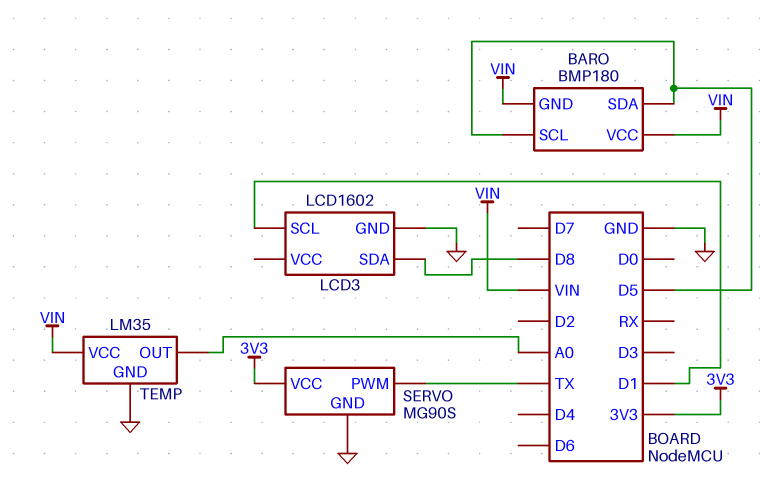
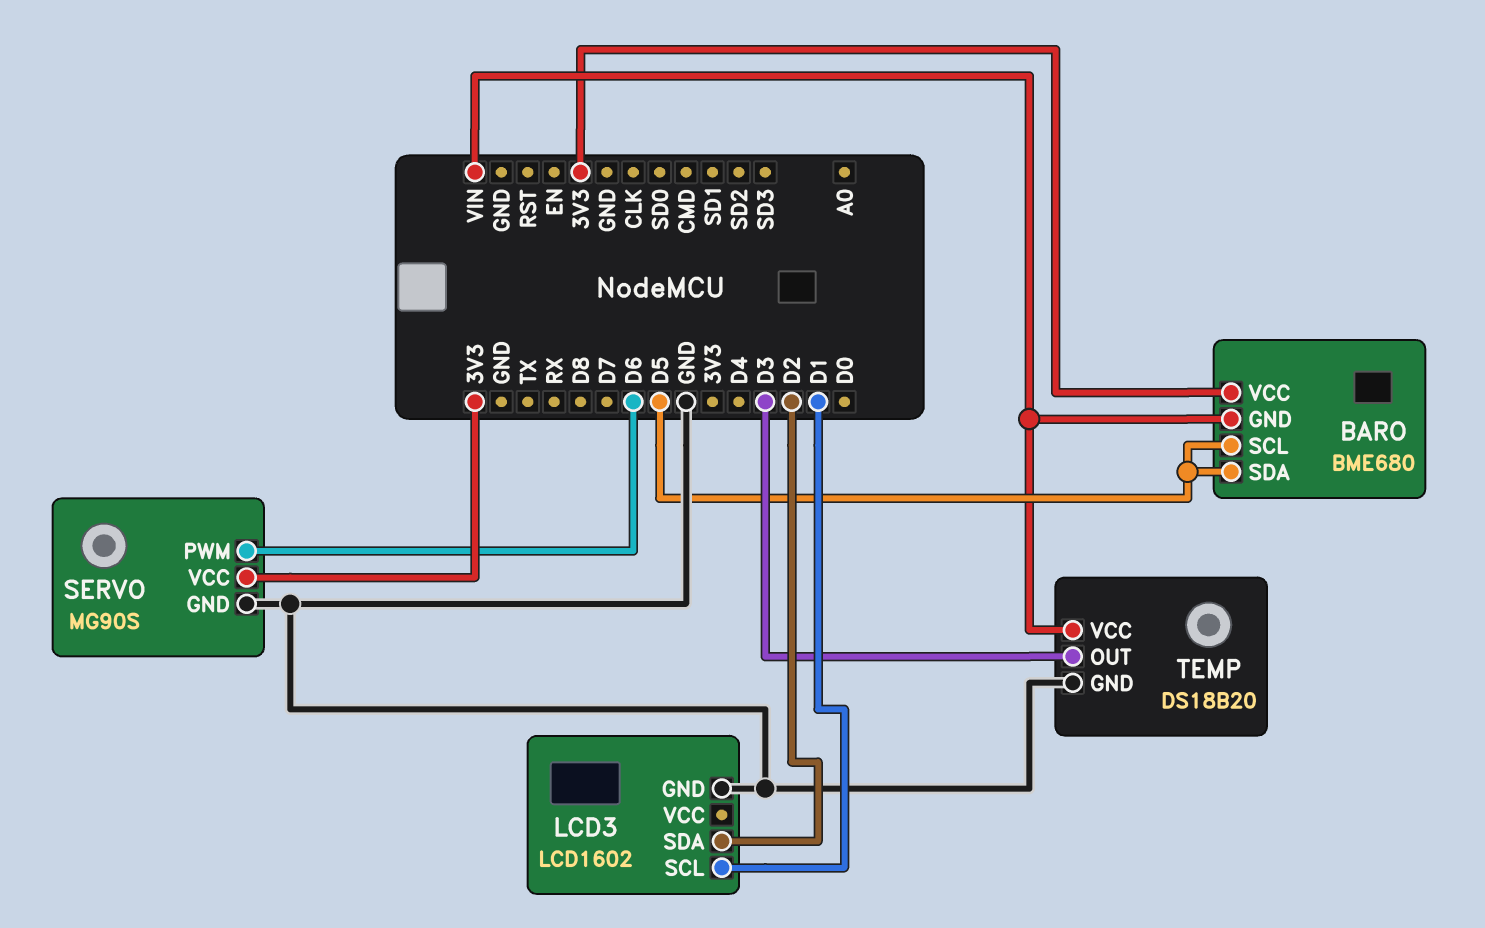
BARO: BMP180 -> BME680
BARO pin VCC: VIN -> 3V3
LCD3 pin SDA: D8 -> D2
SERVO pin PWM: TX -> D6
TEMP: LM35 -> DS18B20
TEMP pin OUT: A0 -> D3

